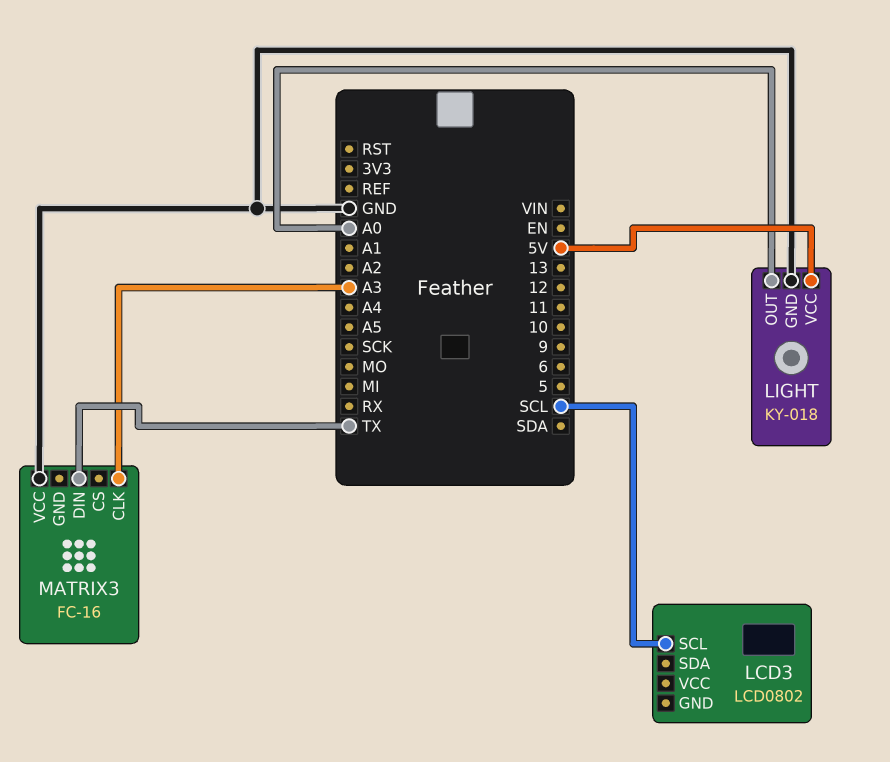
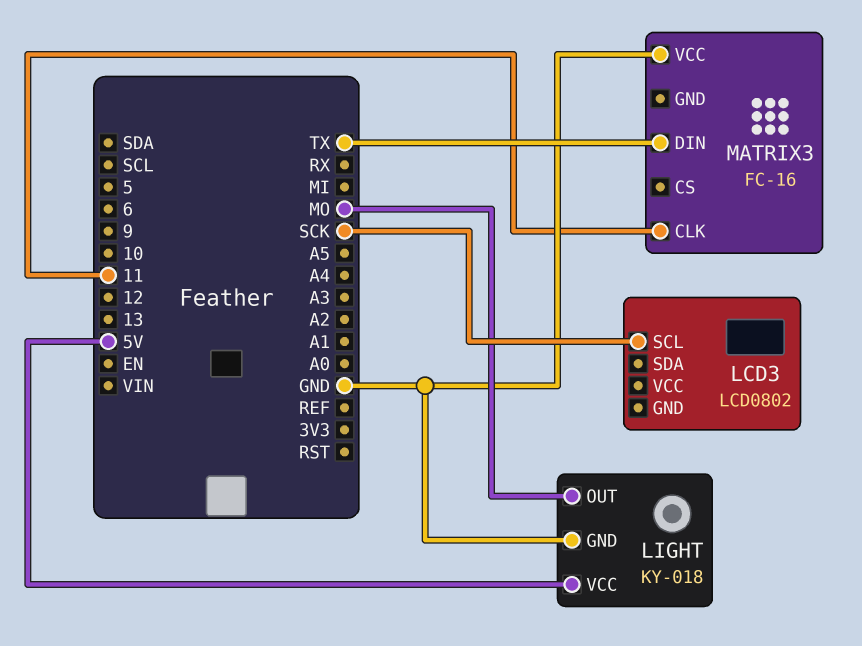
LCD3 pin SCL: SCL -> SCK
LIGHT pin OUT: A0 -> MO
MATRIX3 pin CLK: A3 -> 11

